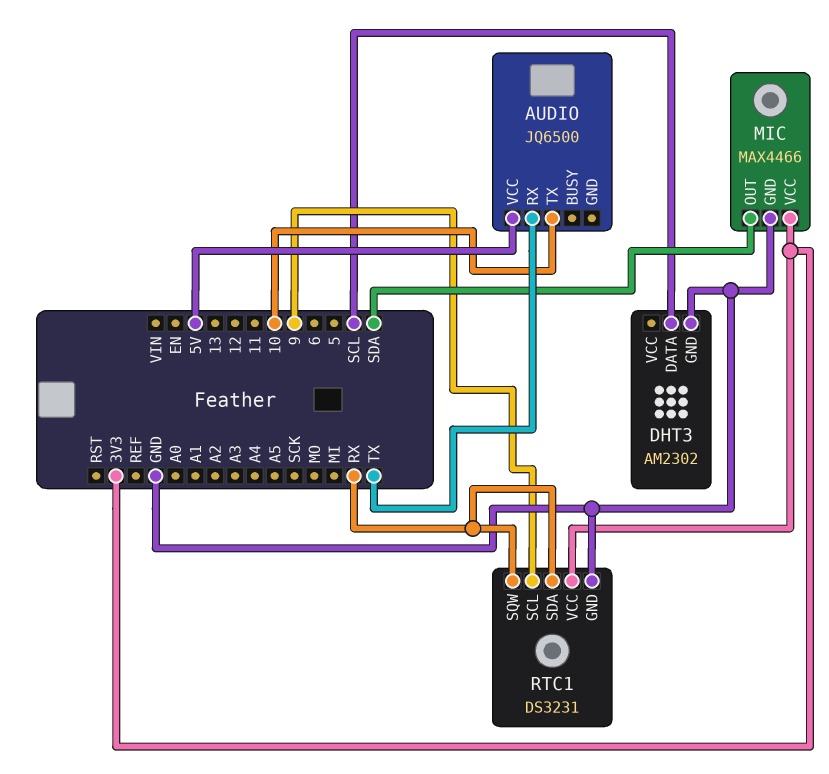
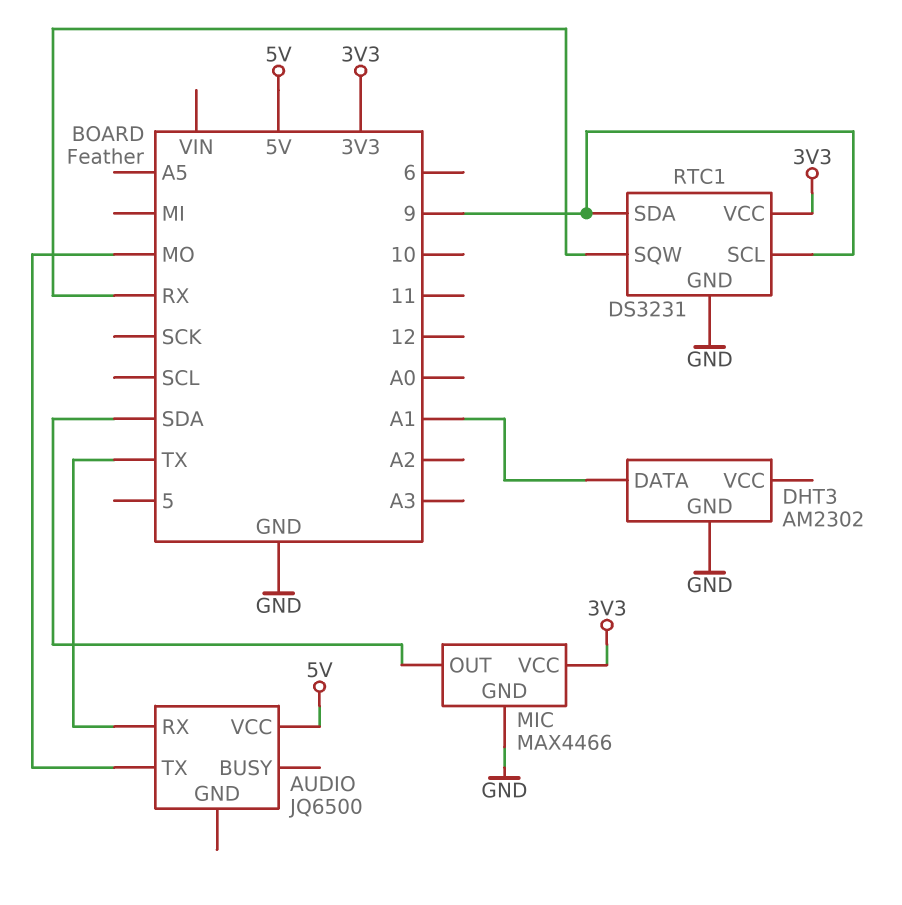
AUDIO pin TX: 10 -> MO
DHT3 pin DATA: SCL -> A1
RTC1 pin SDA: RX -> 9

